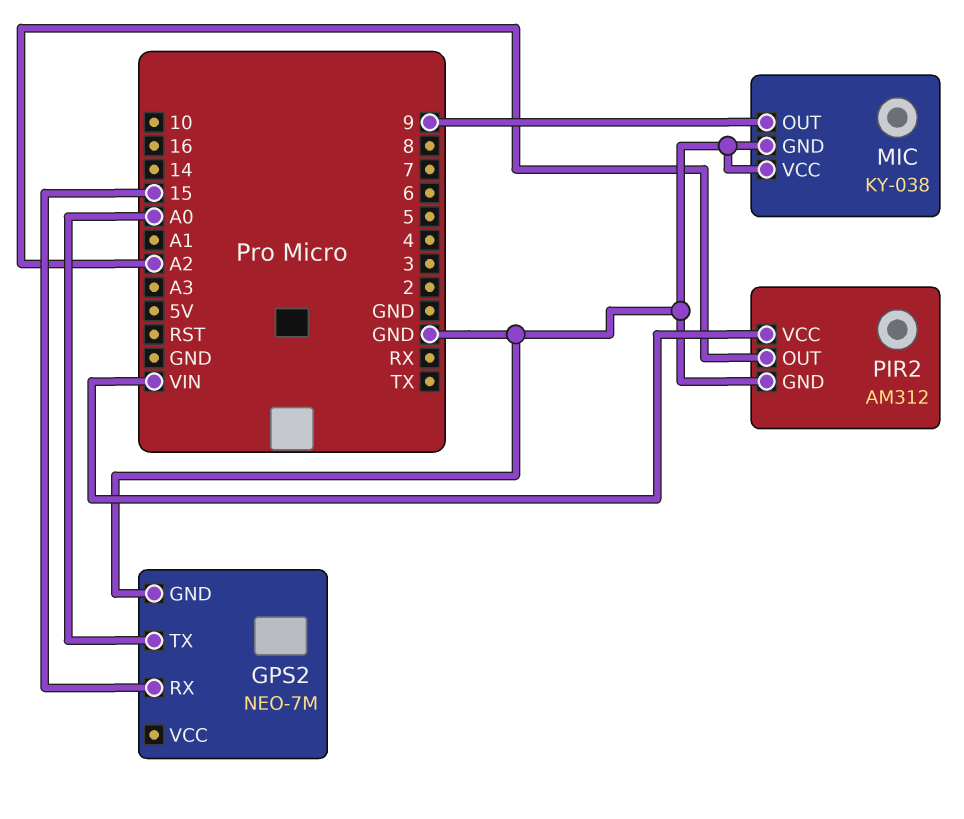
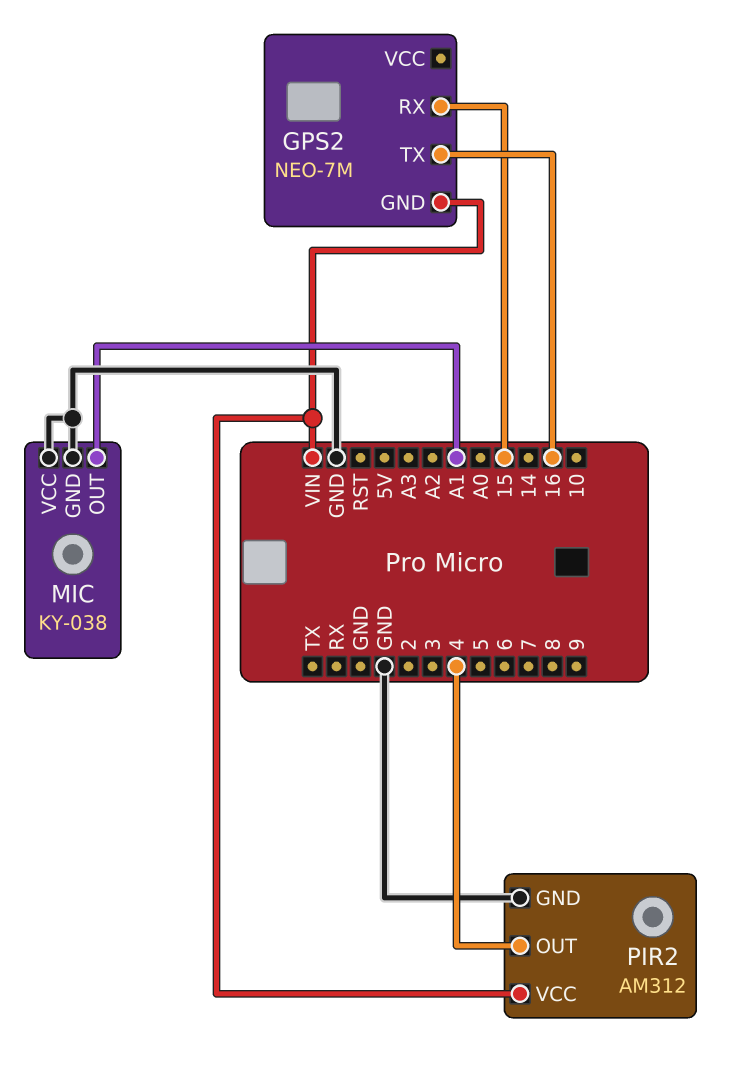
GPS2 pin GND: GND -> VIN
GPS2 pin TX: A0 -> 16
MIC pin OUT: 9 -> A1
PIR2 pin OUT: A2 -> 4

